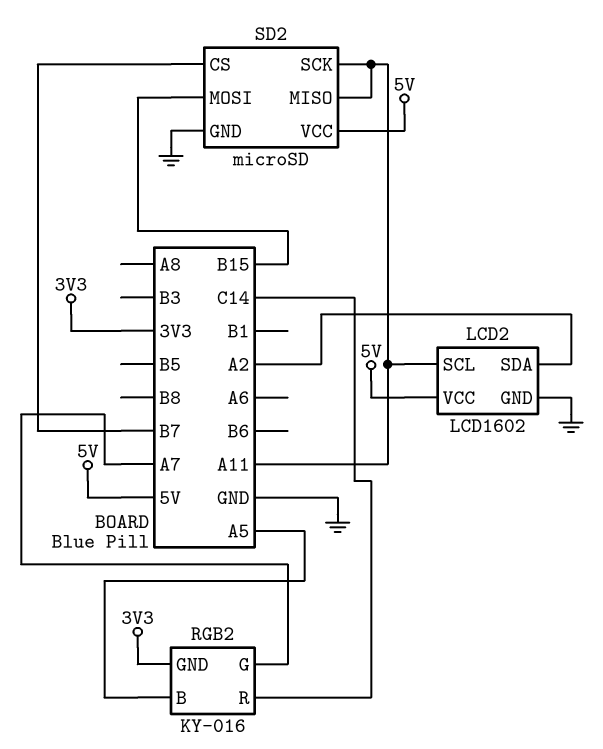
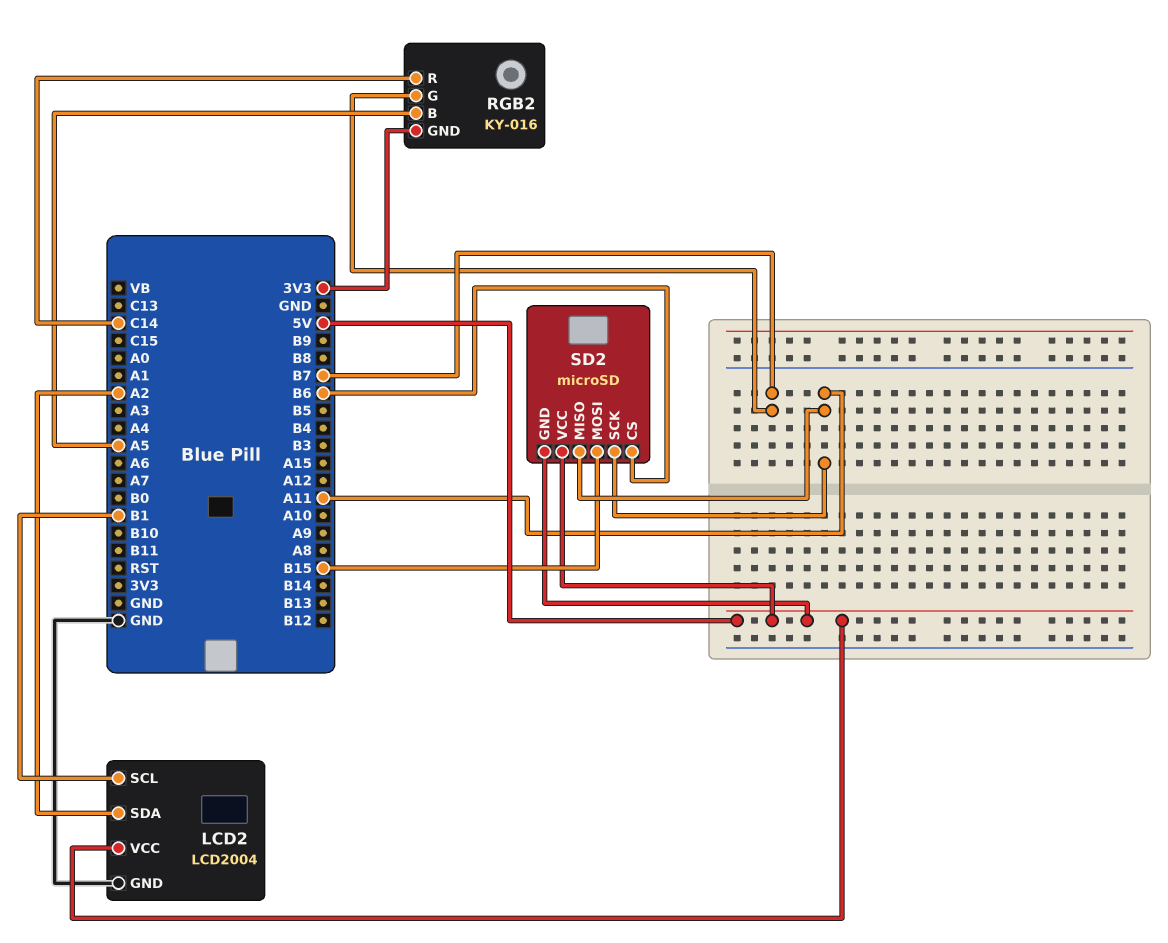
LCD2: LCD1602 -> LCD2004
LCD2 pin SCL: A11 -> B1
RGB2 pin G: A7 -> B7
SD2 pin CS: B7 -> B6
SD2 pin GND: GND -> 5V

